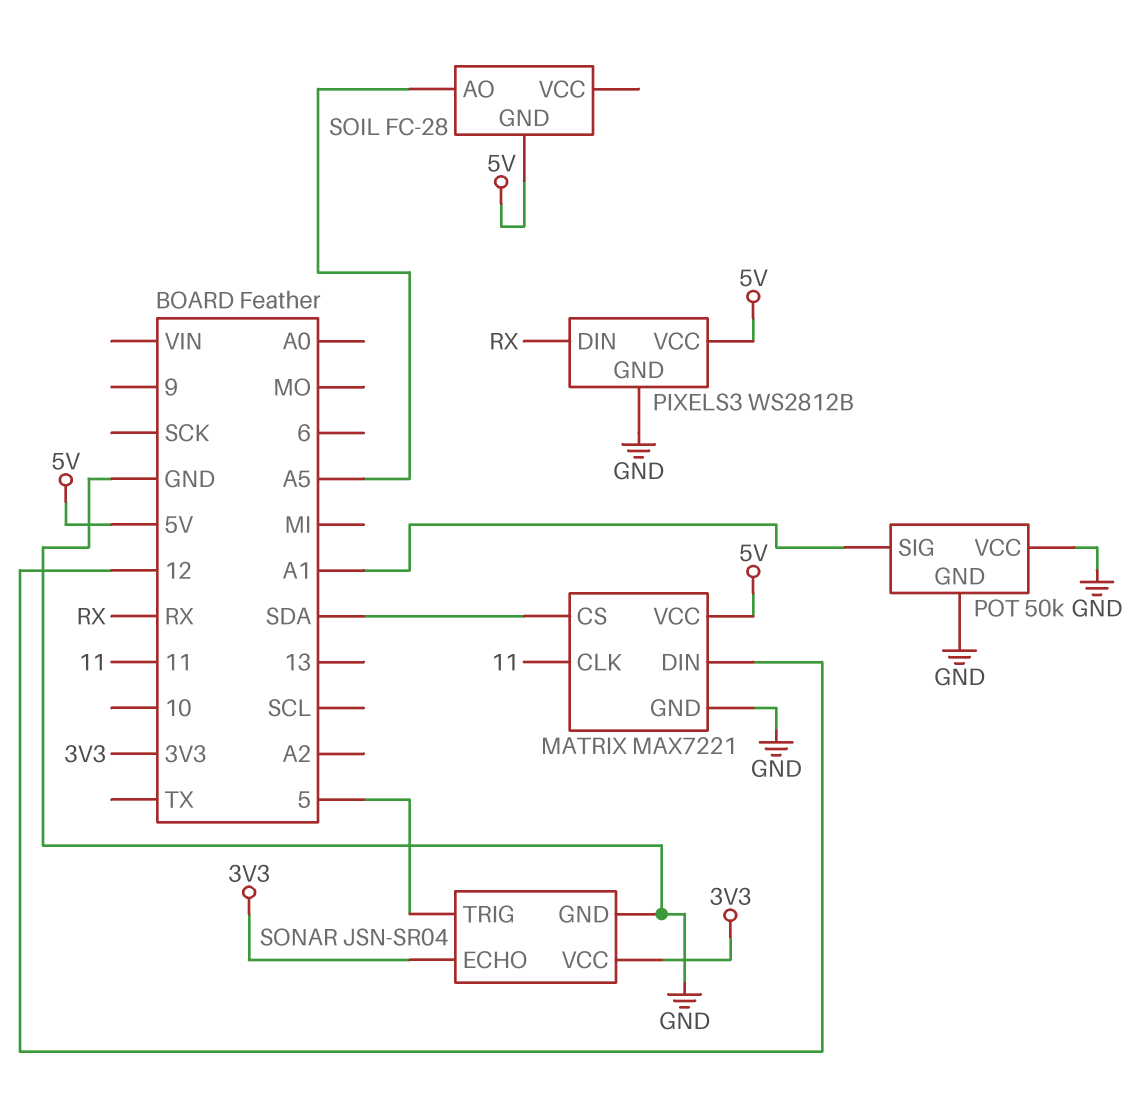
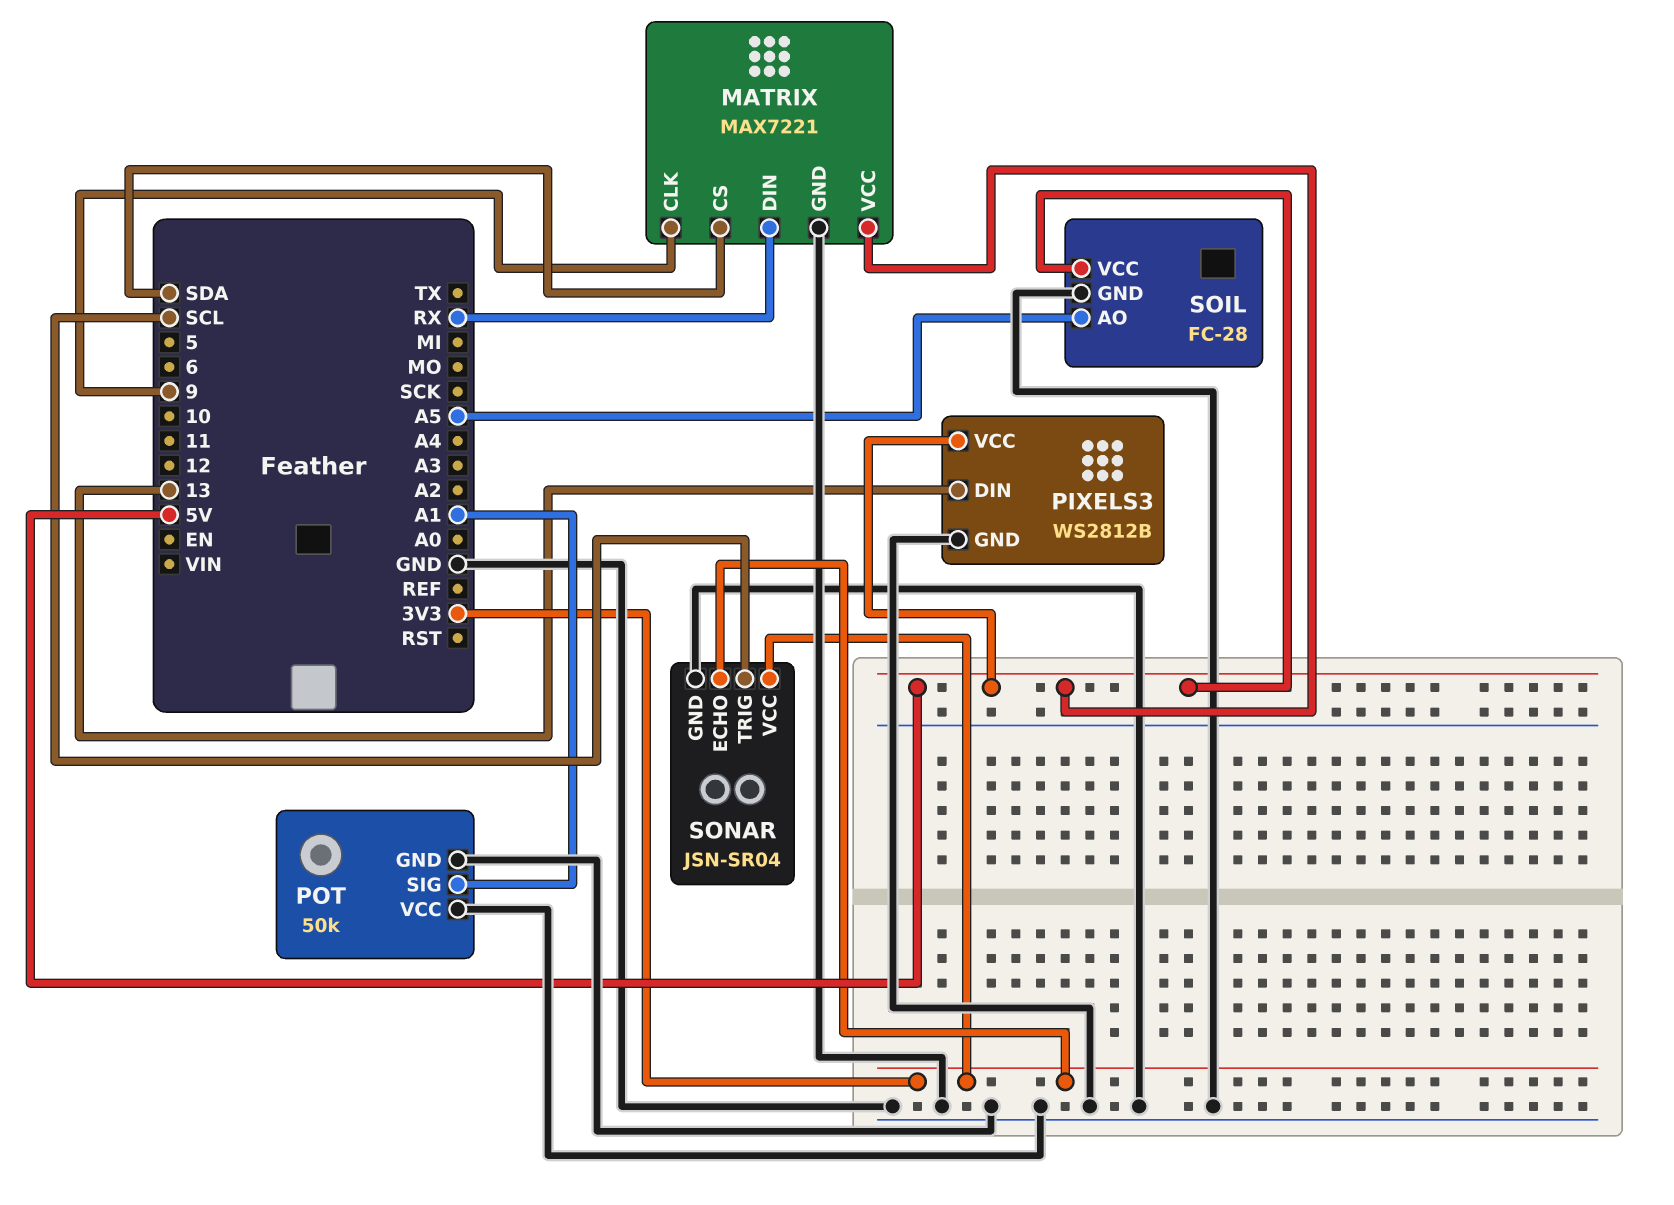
MATRIX pin CLK: 11 -> 9
MATRIX pin DIN: 12 -> RX
PIXELS3 pin DIN: RX -> 13
SOIL pin GND: 5V -> GND
SOIL pin VCC: none -> 5V
SONAR pin TRIG: 5 -> SCL

